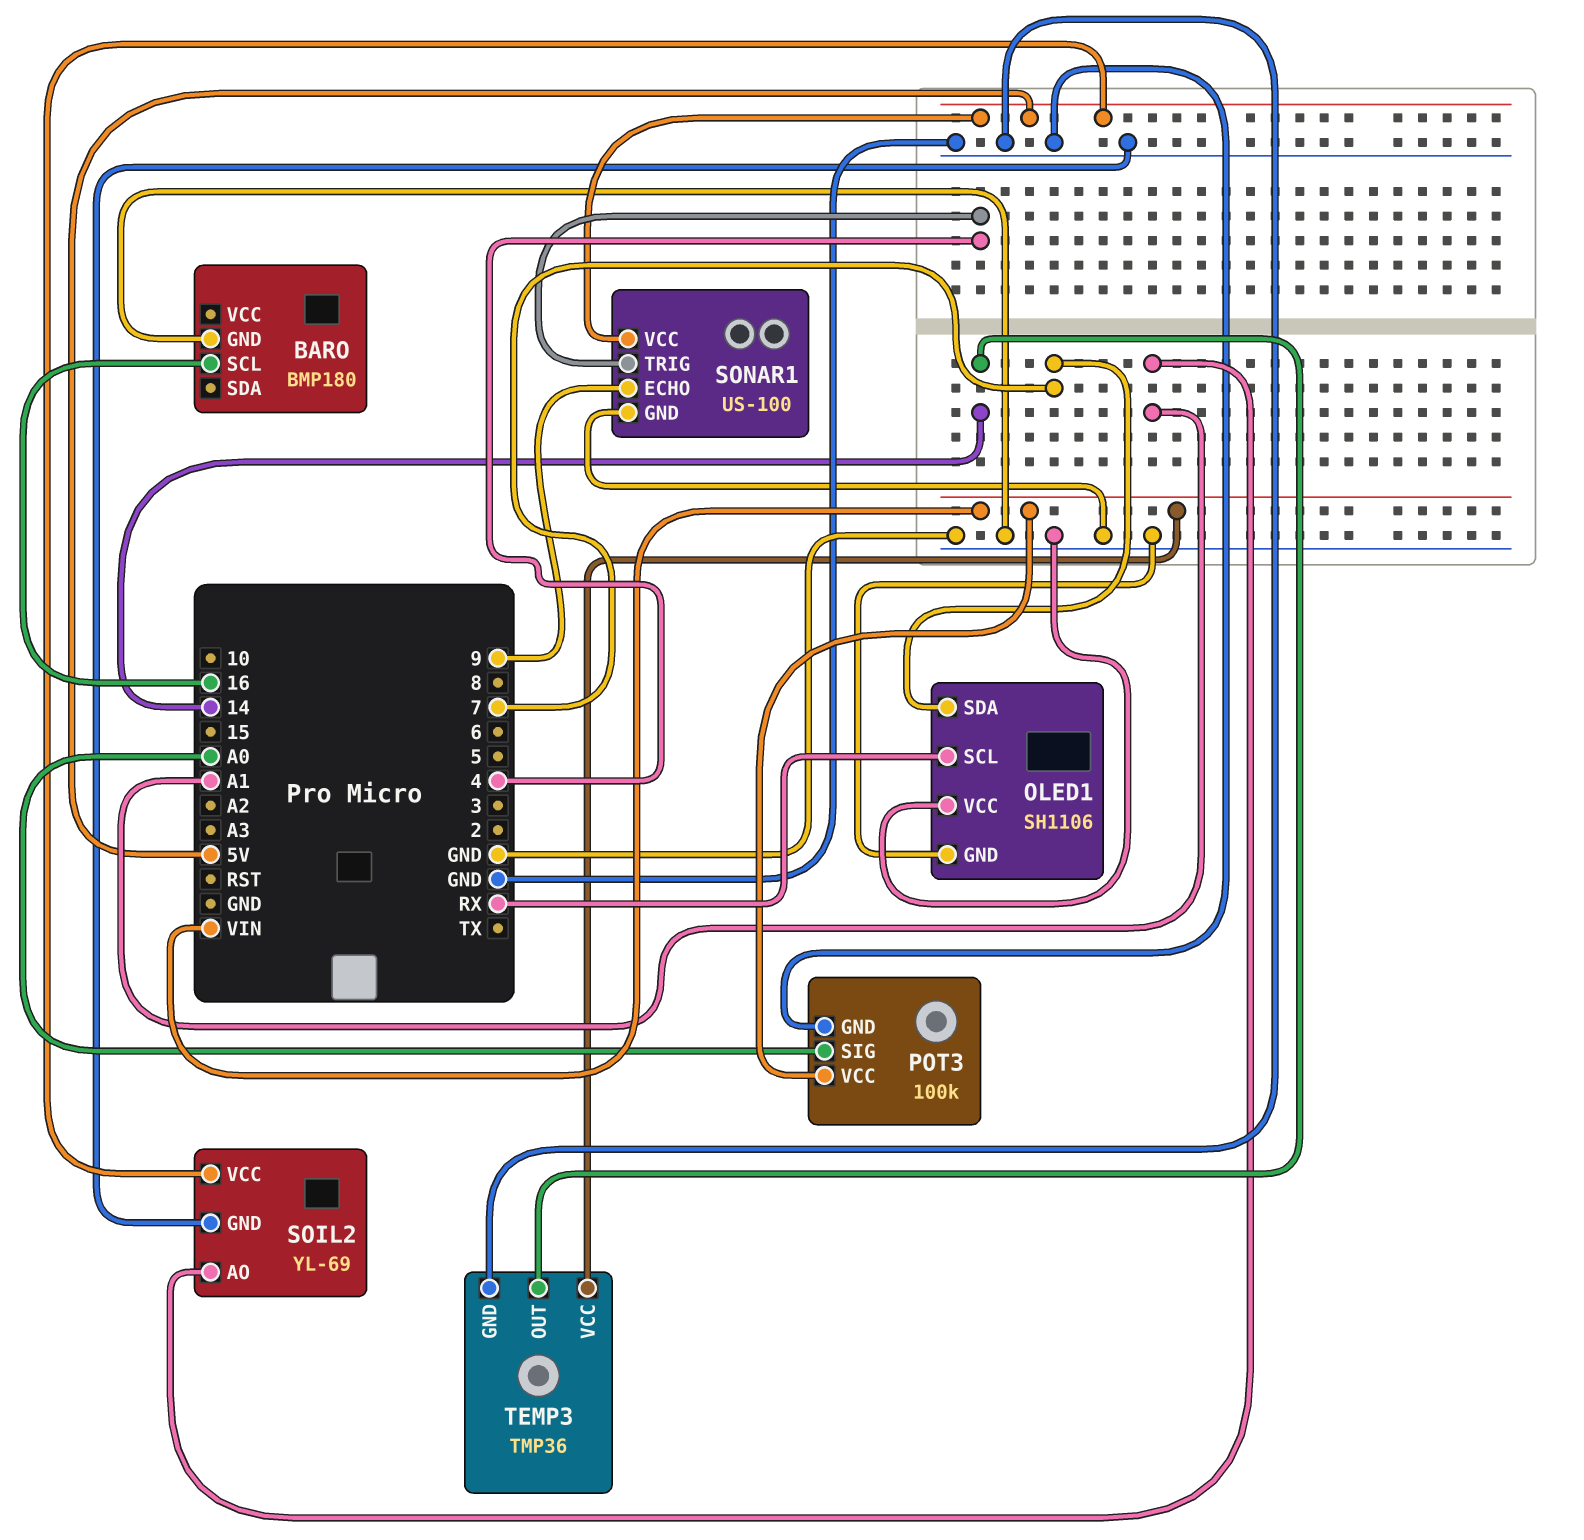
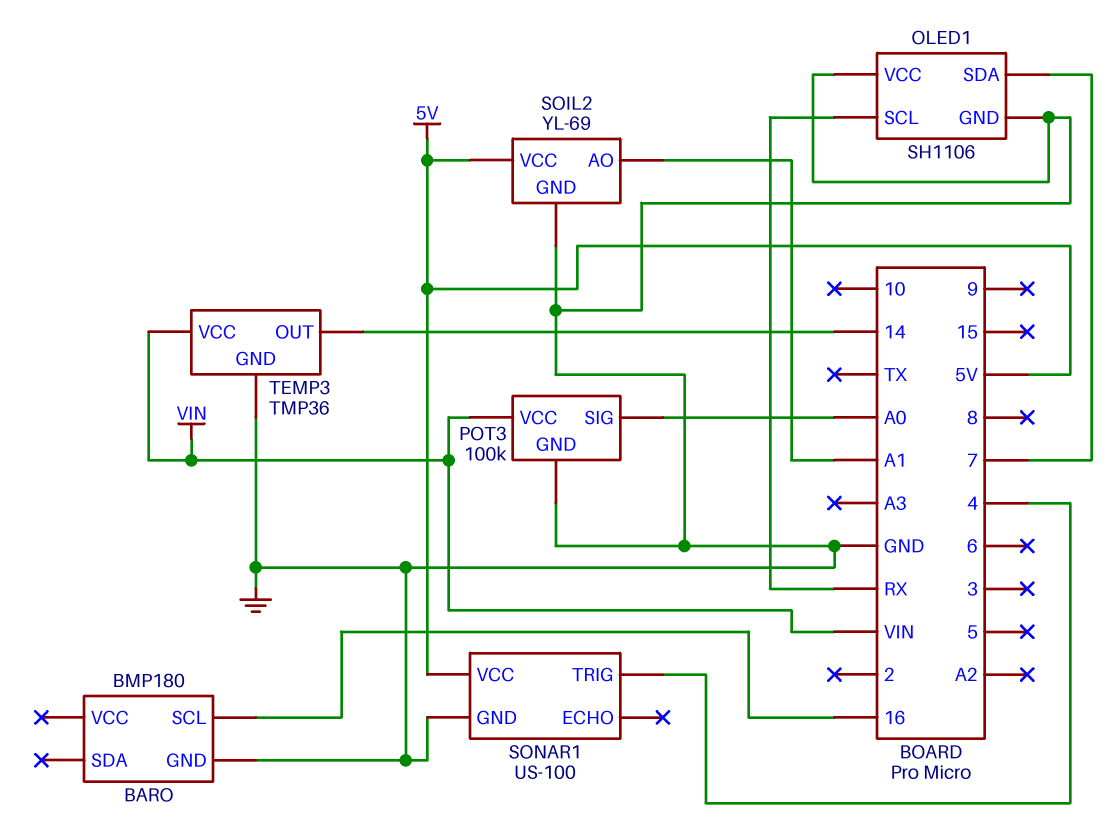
SONAR1 pin ECHO: 9 -> none

